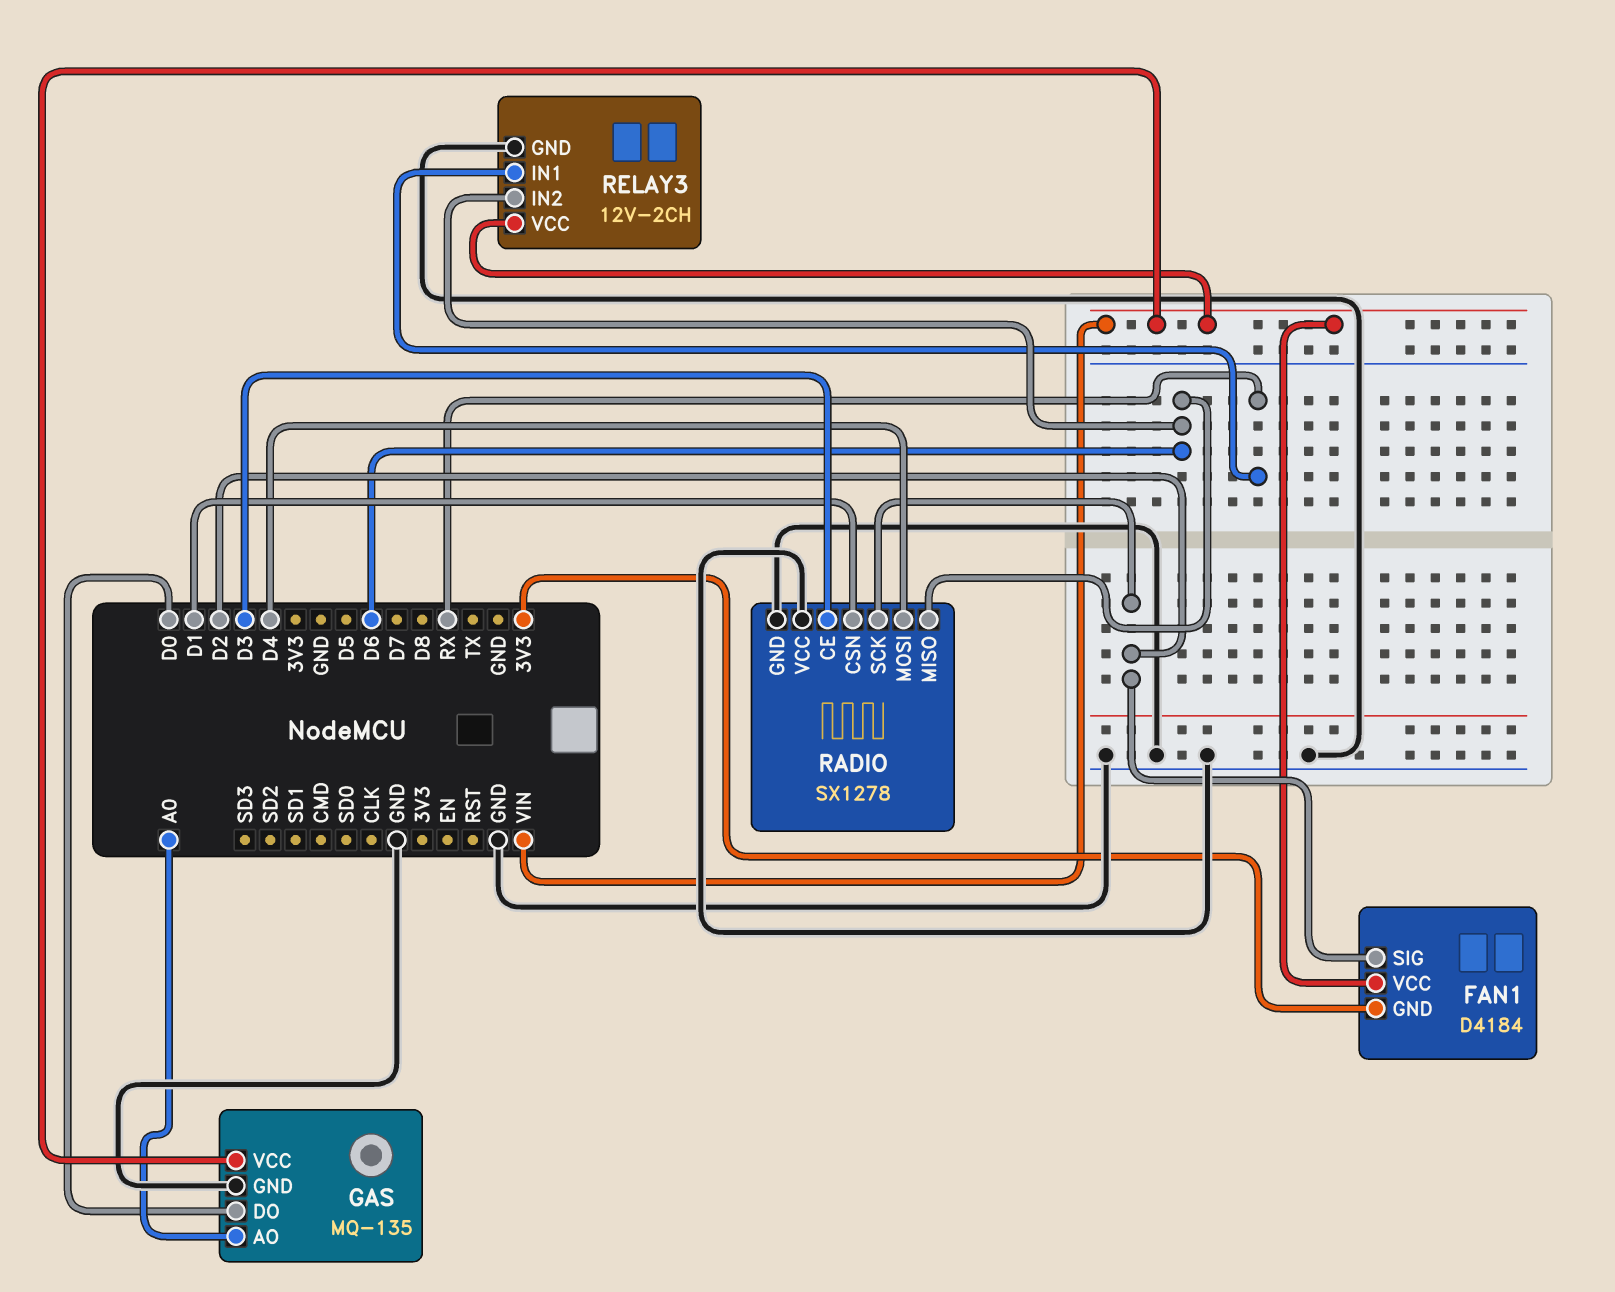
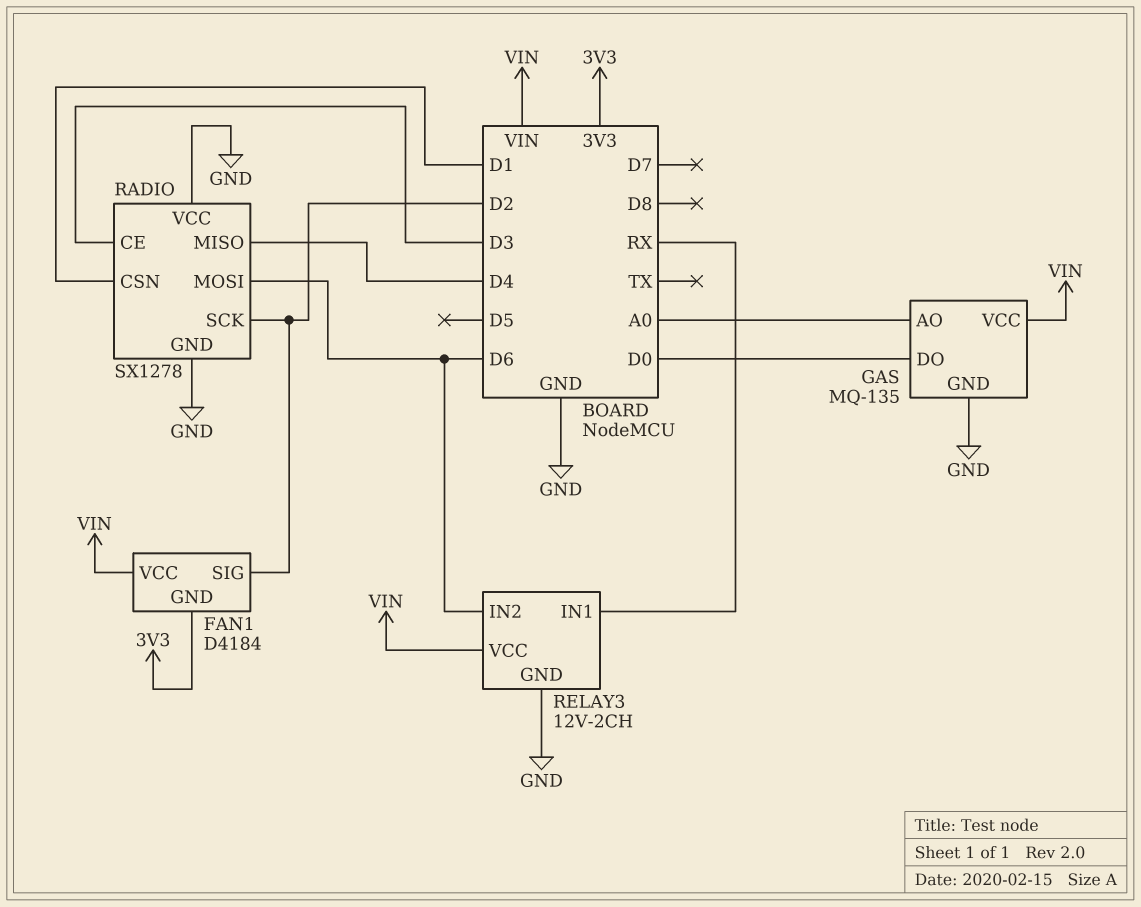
RADIO pin MISO: D6 -> D4
RADIO pin MOSI: D4 -> D6

